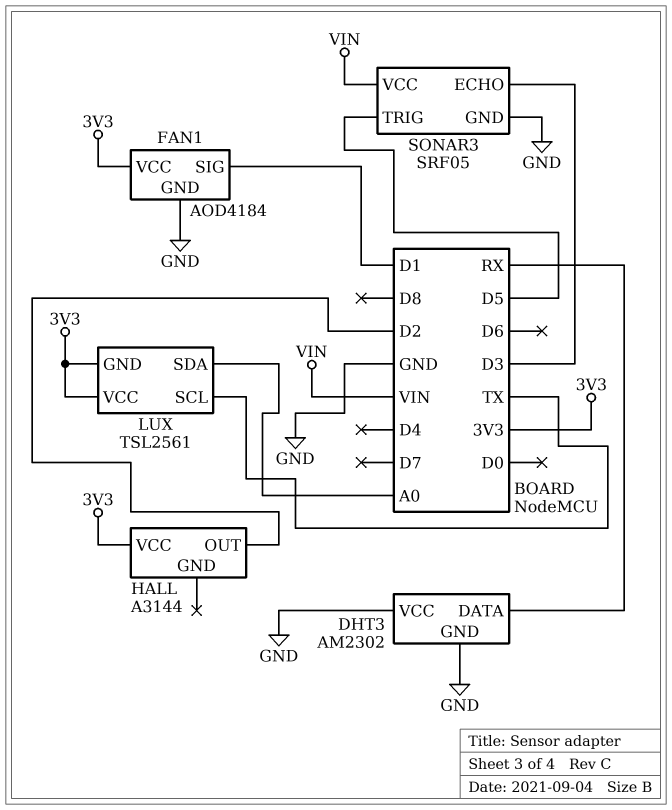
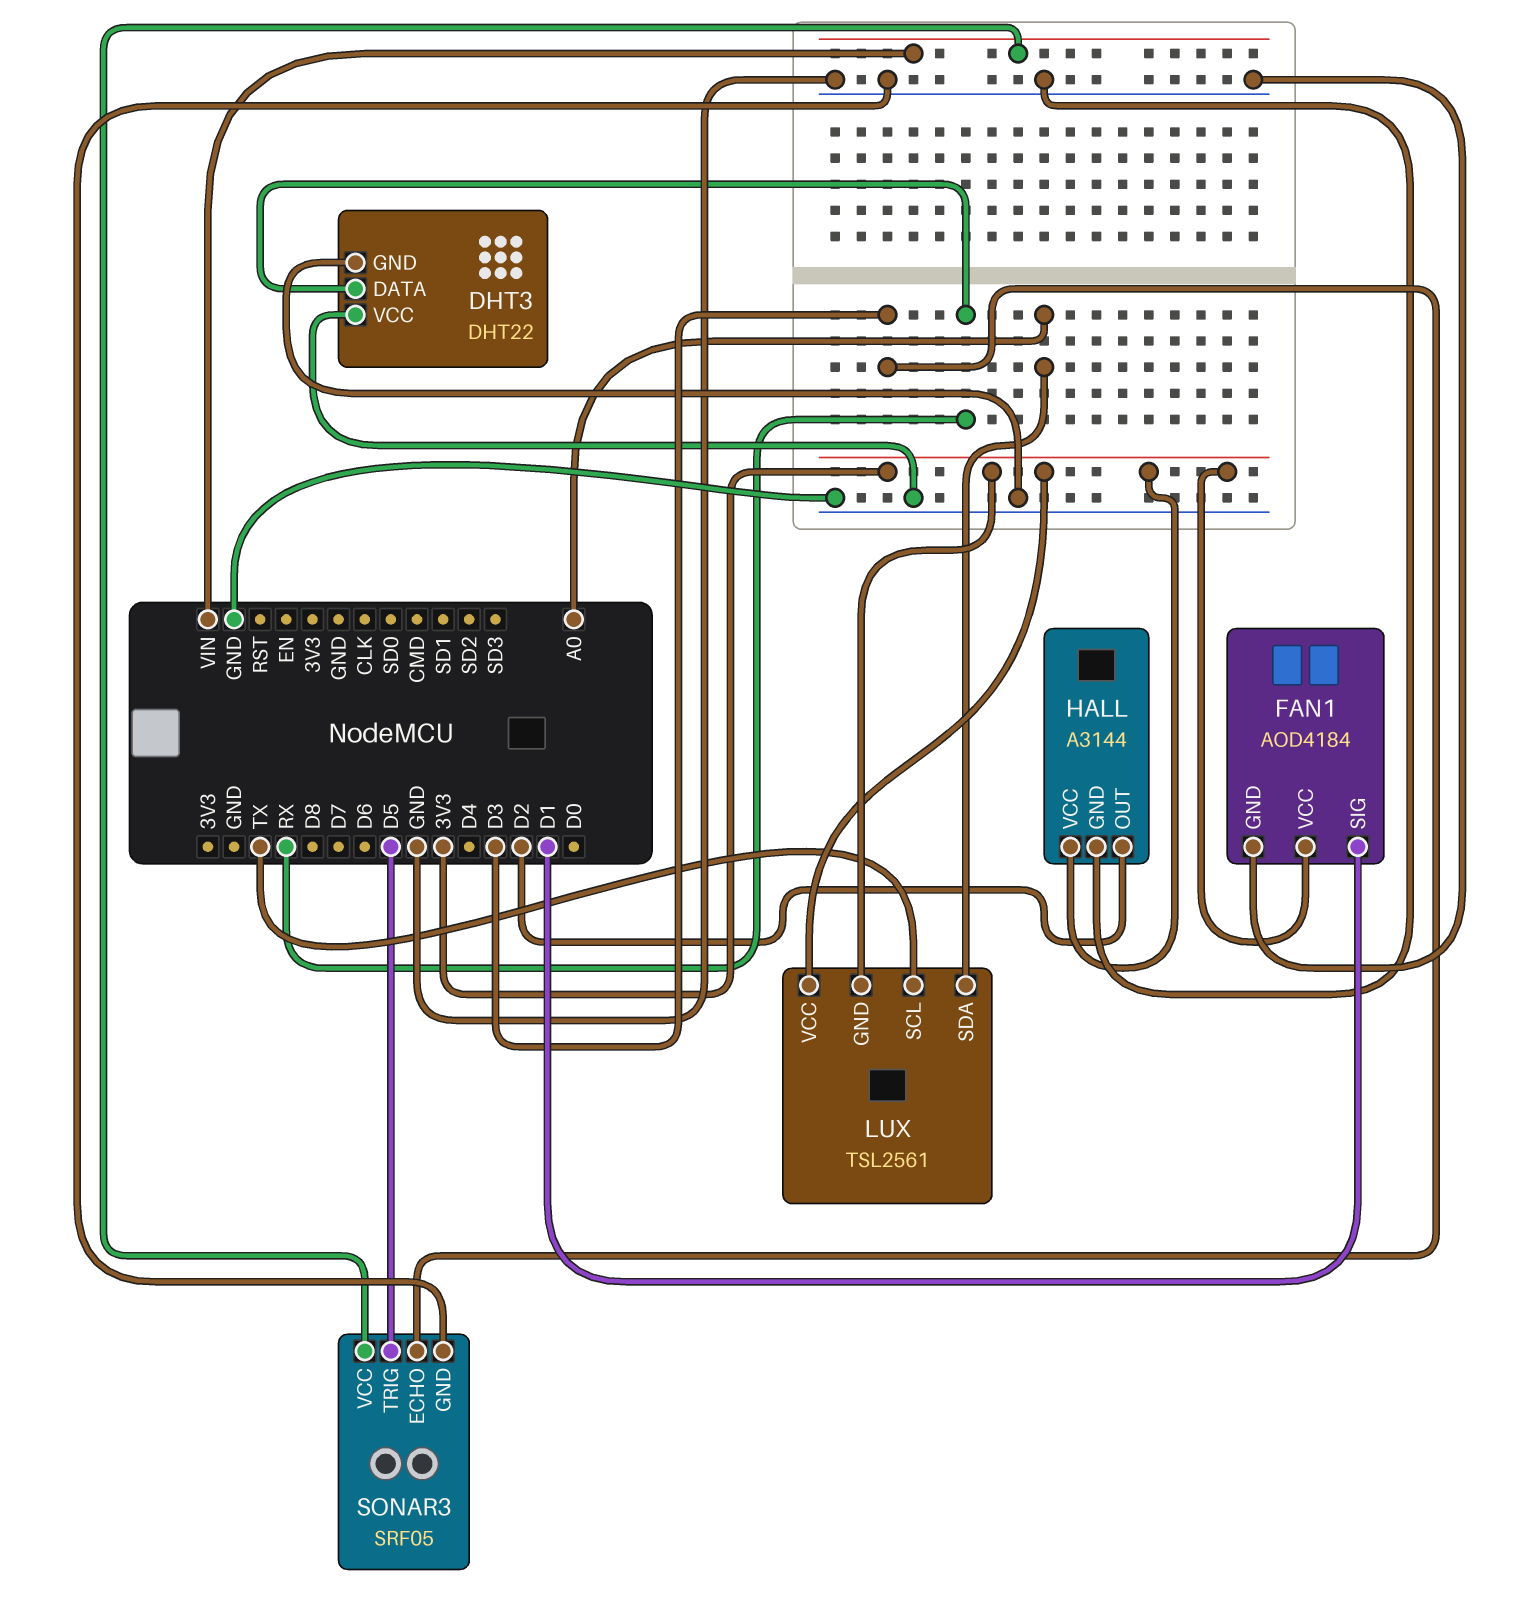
DHT3: AM2302 -> DHT22
HALL pin GND: none -> GND

